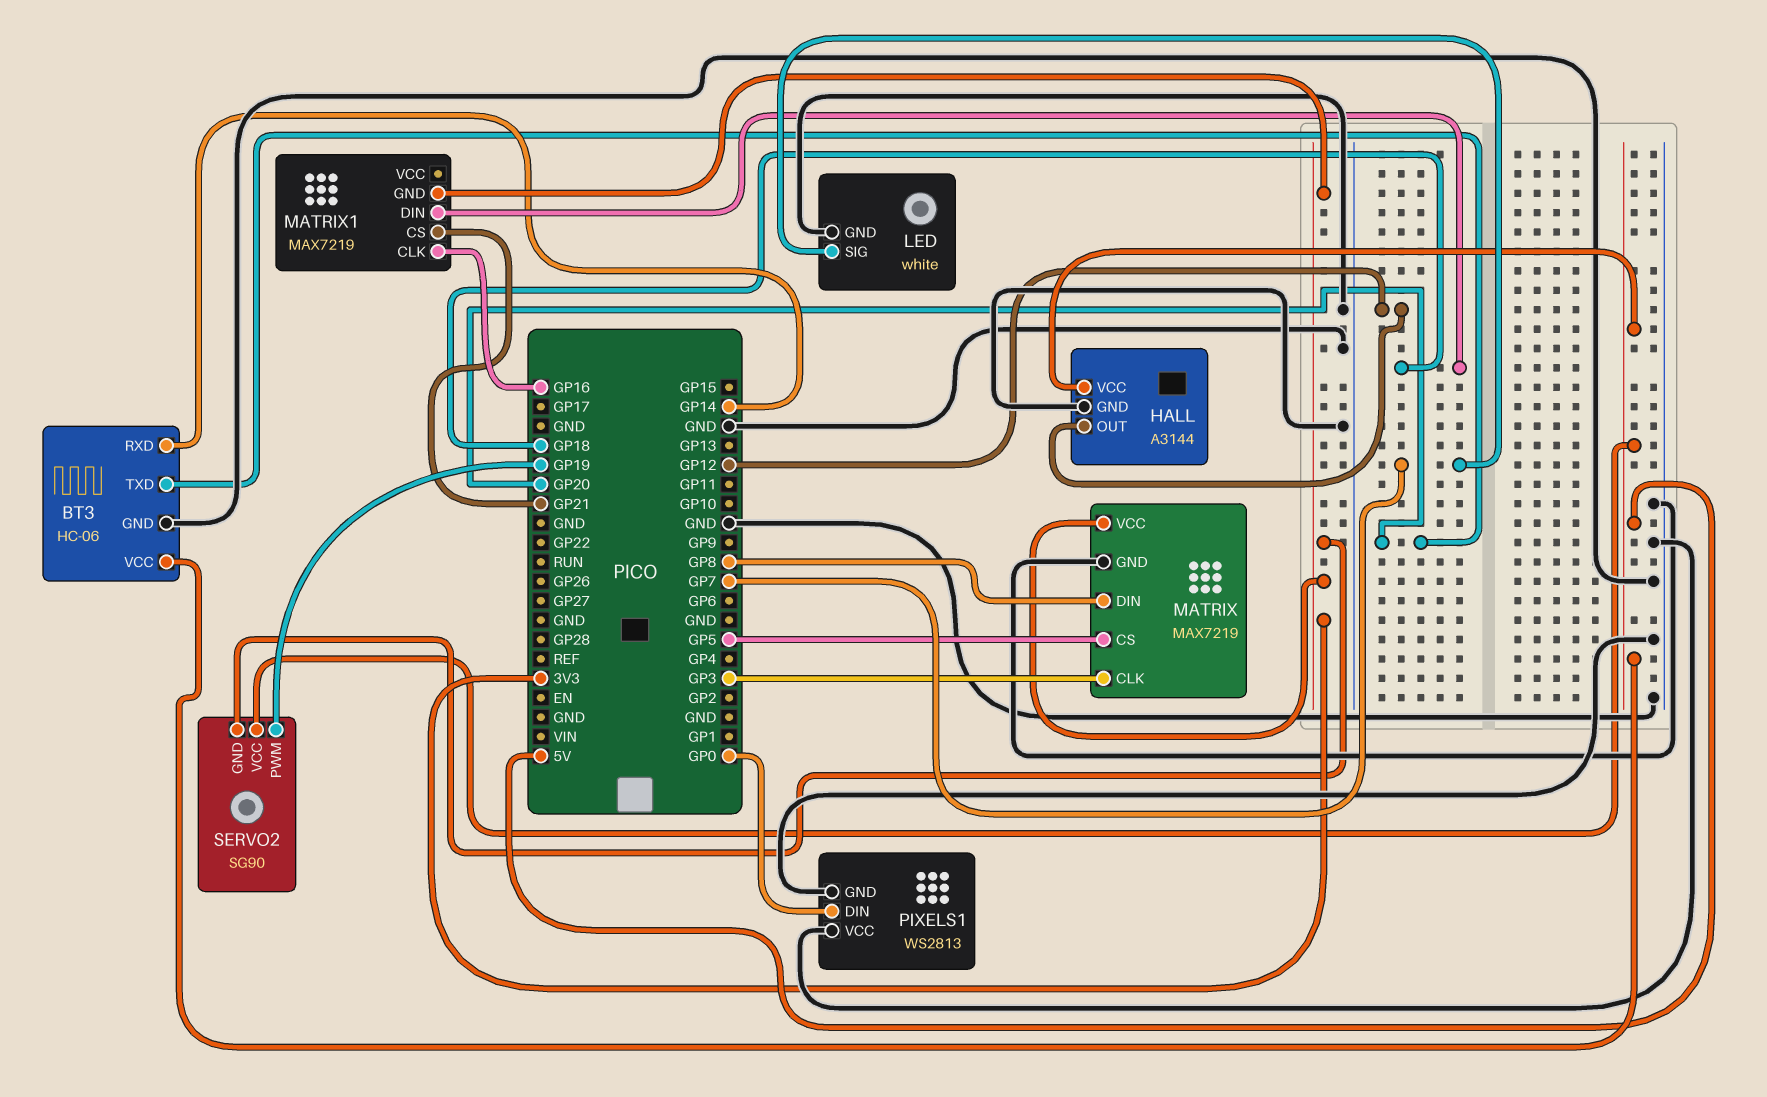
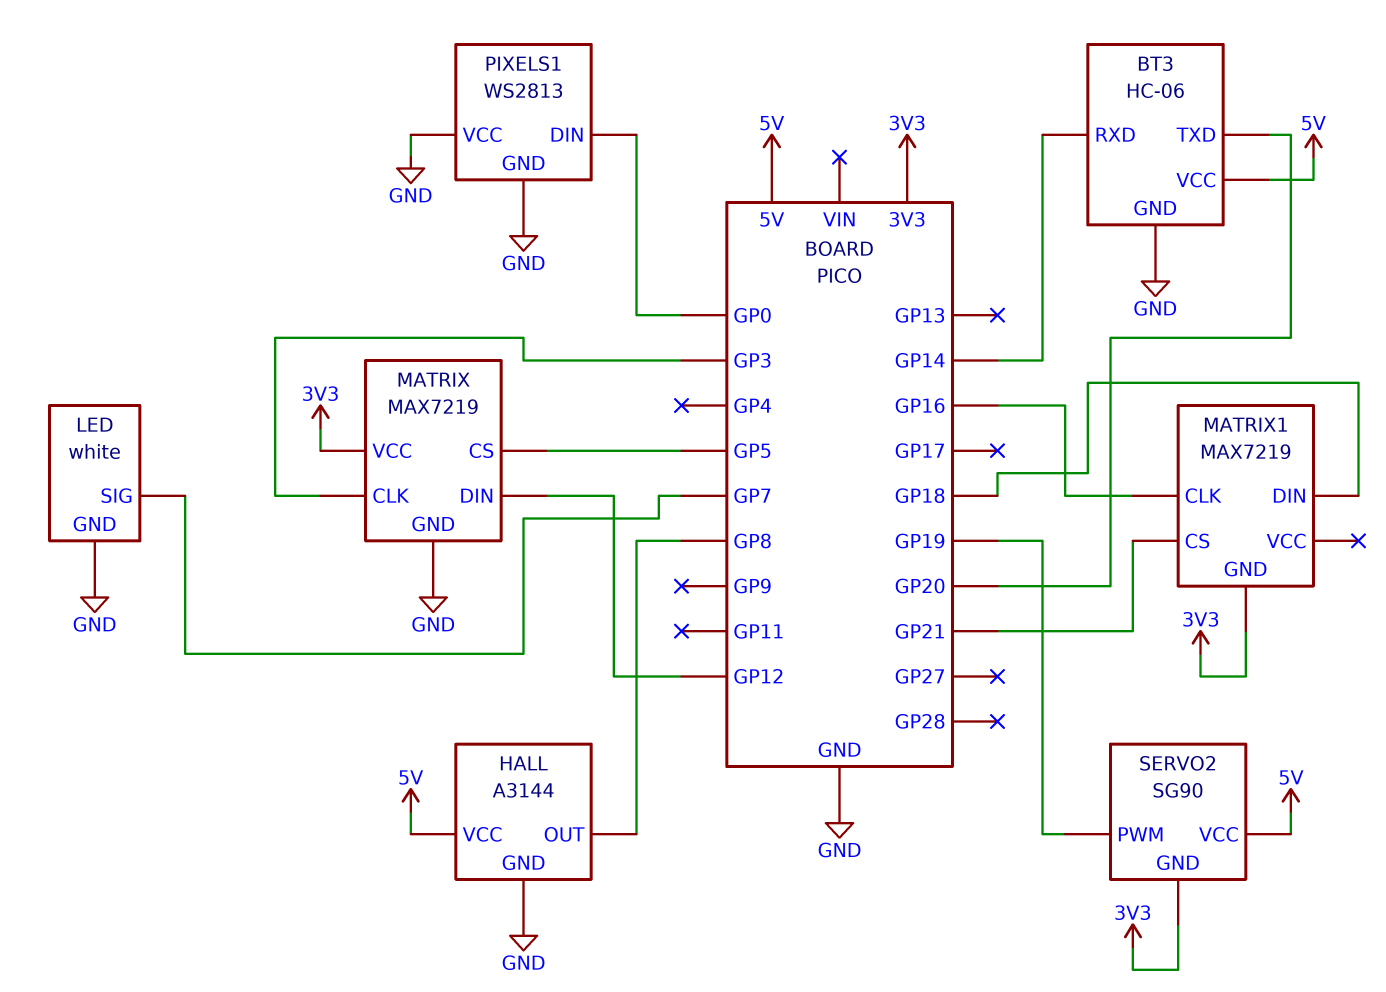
HALL pin OUT: GP12 -> GP8
MATRIX pin DIN: GP8 -> GP12

